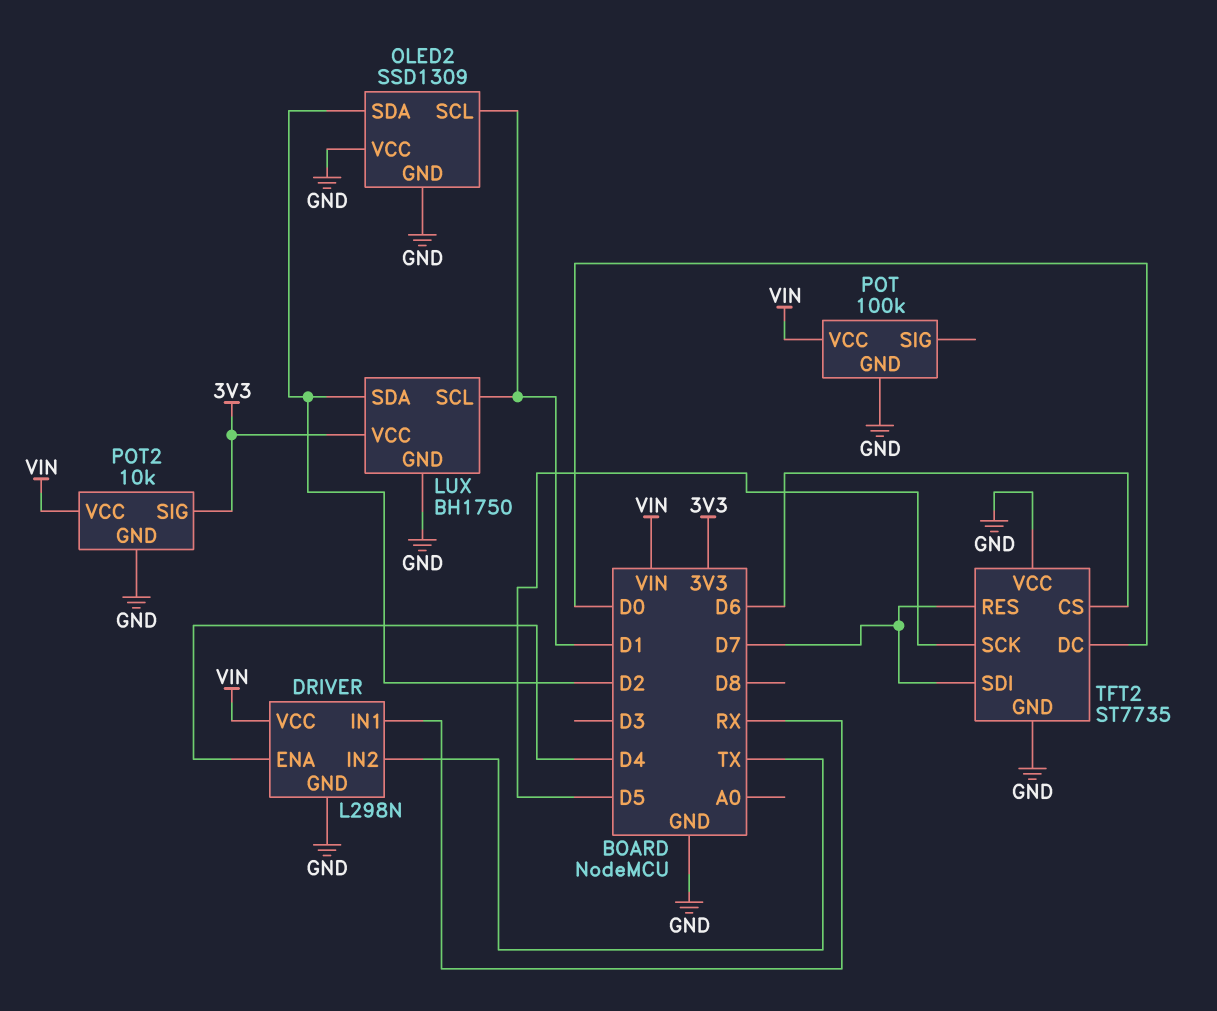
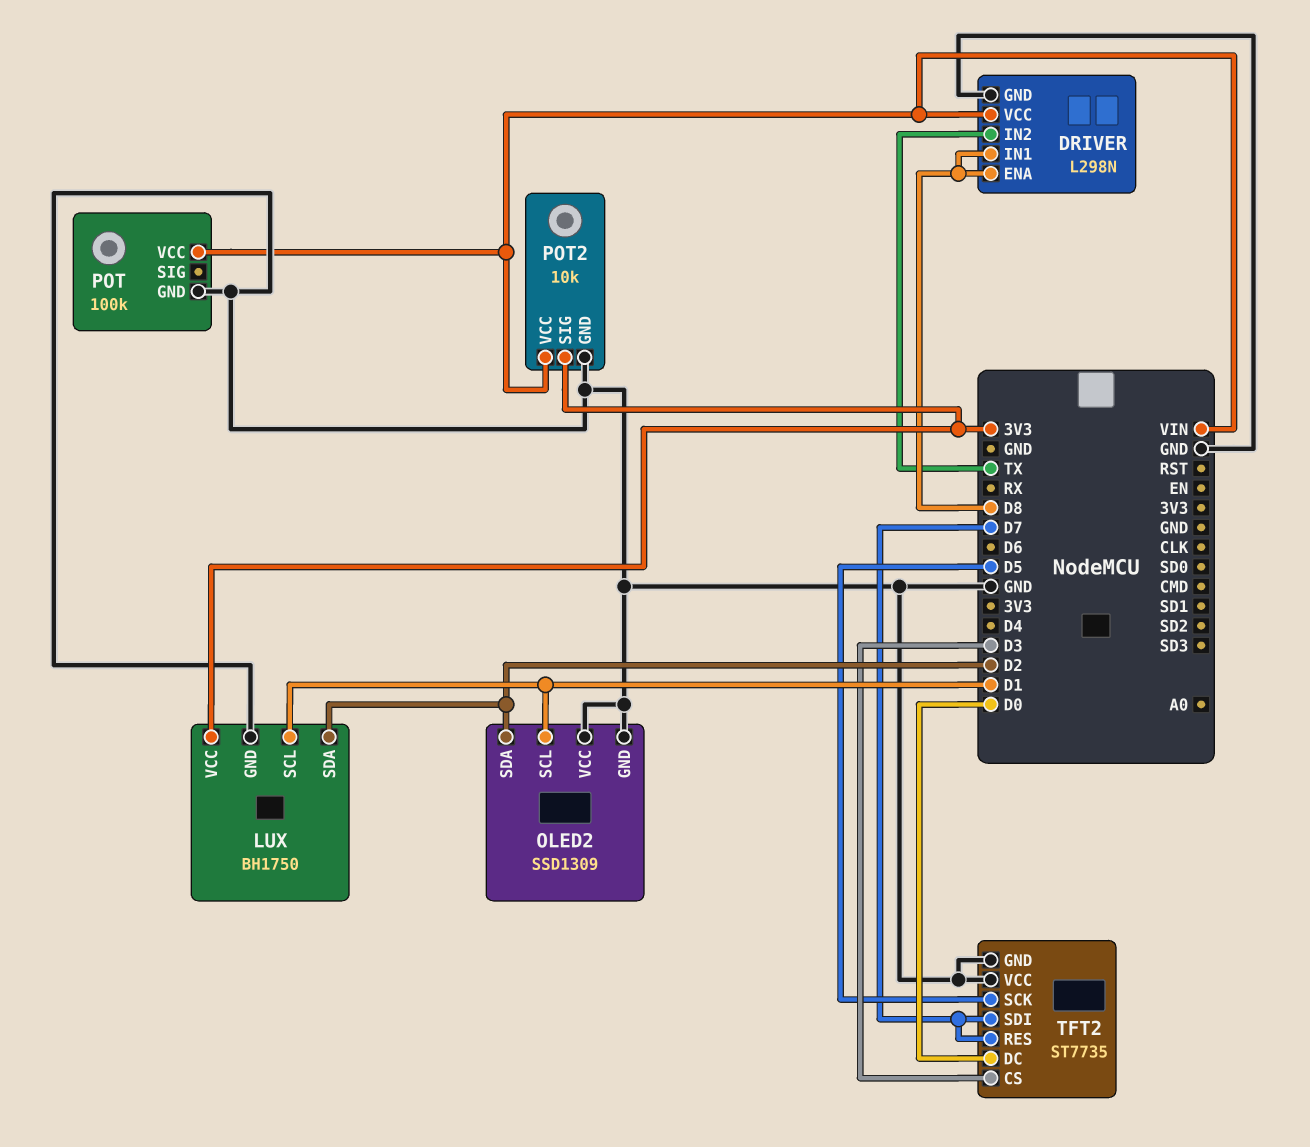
DRIVER pin ENA: D4 -> D8
DRIVER pin IN1: RX -> D8
TFT2 pin CS: D6 -> D3

